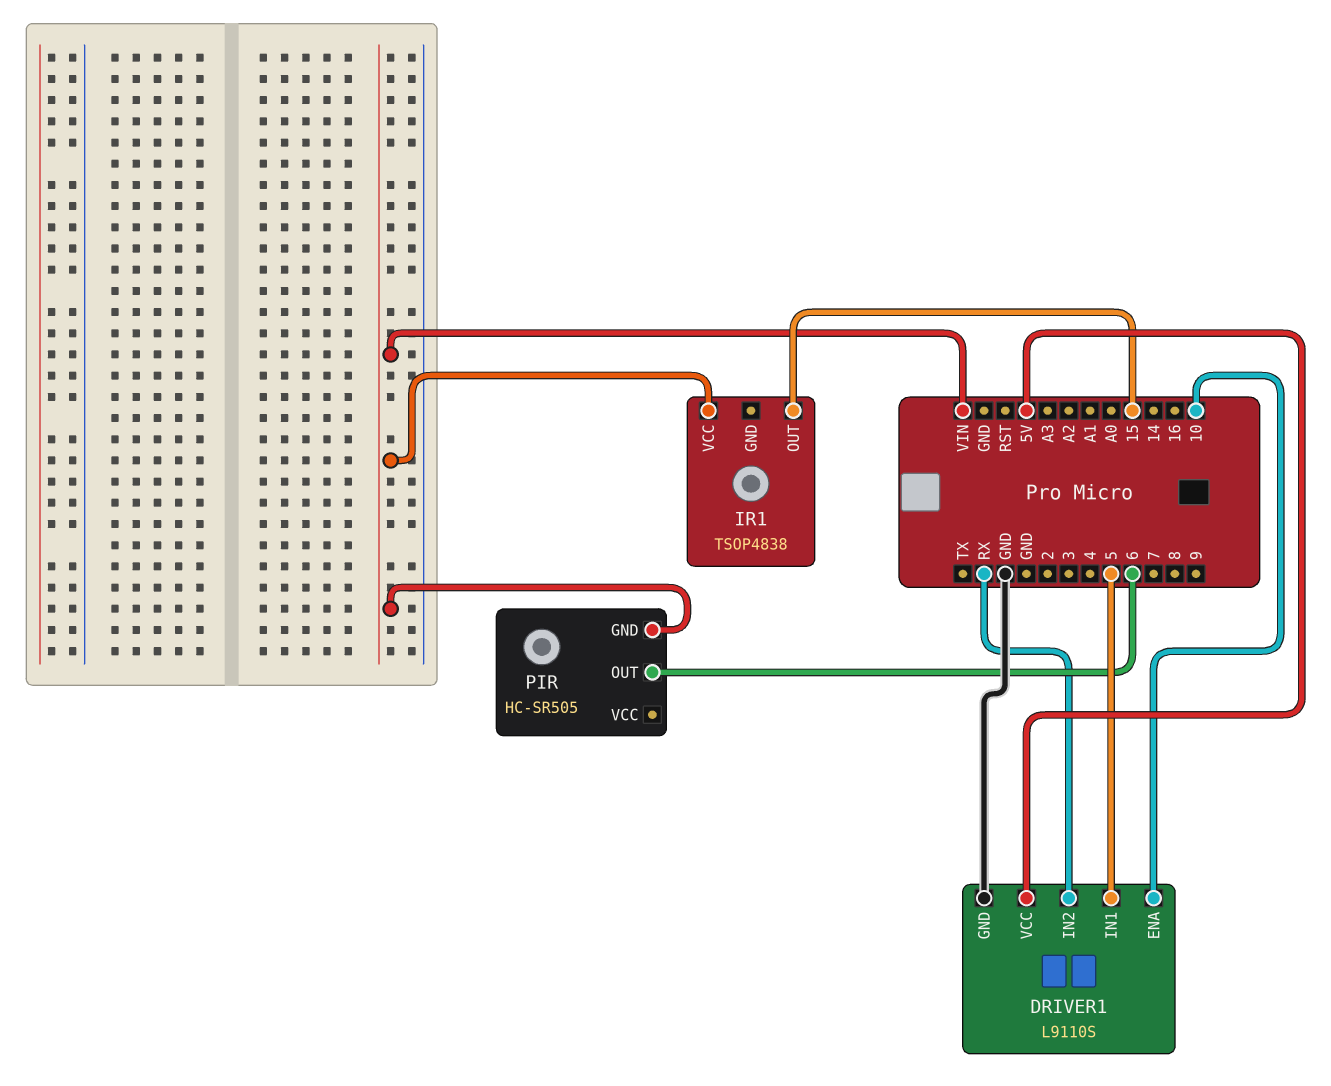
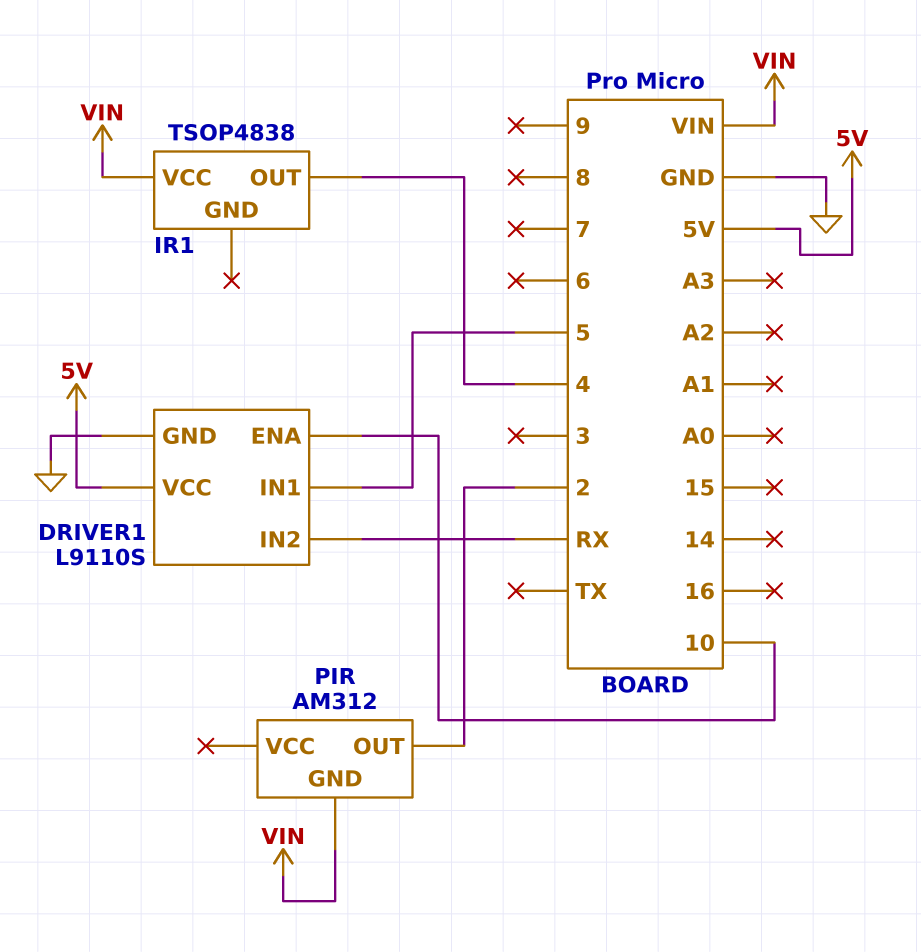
IR1 pin OUT: 15 -> 4
PIR: HC-SR505 -> AM312
PIR pin OUT: 6 -> 2

